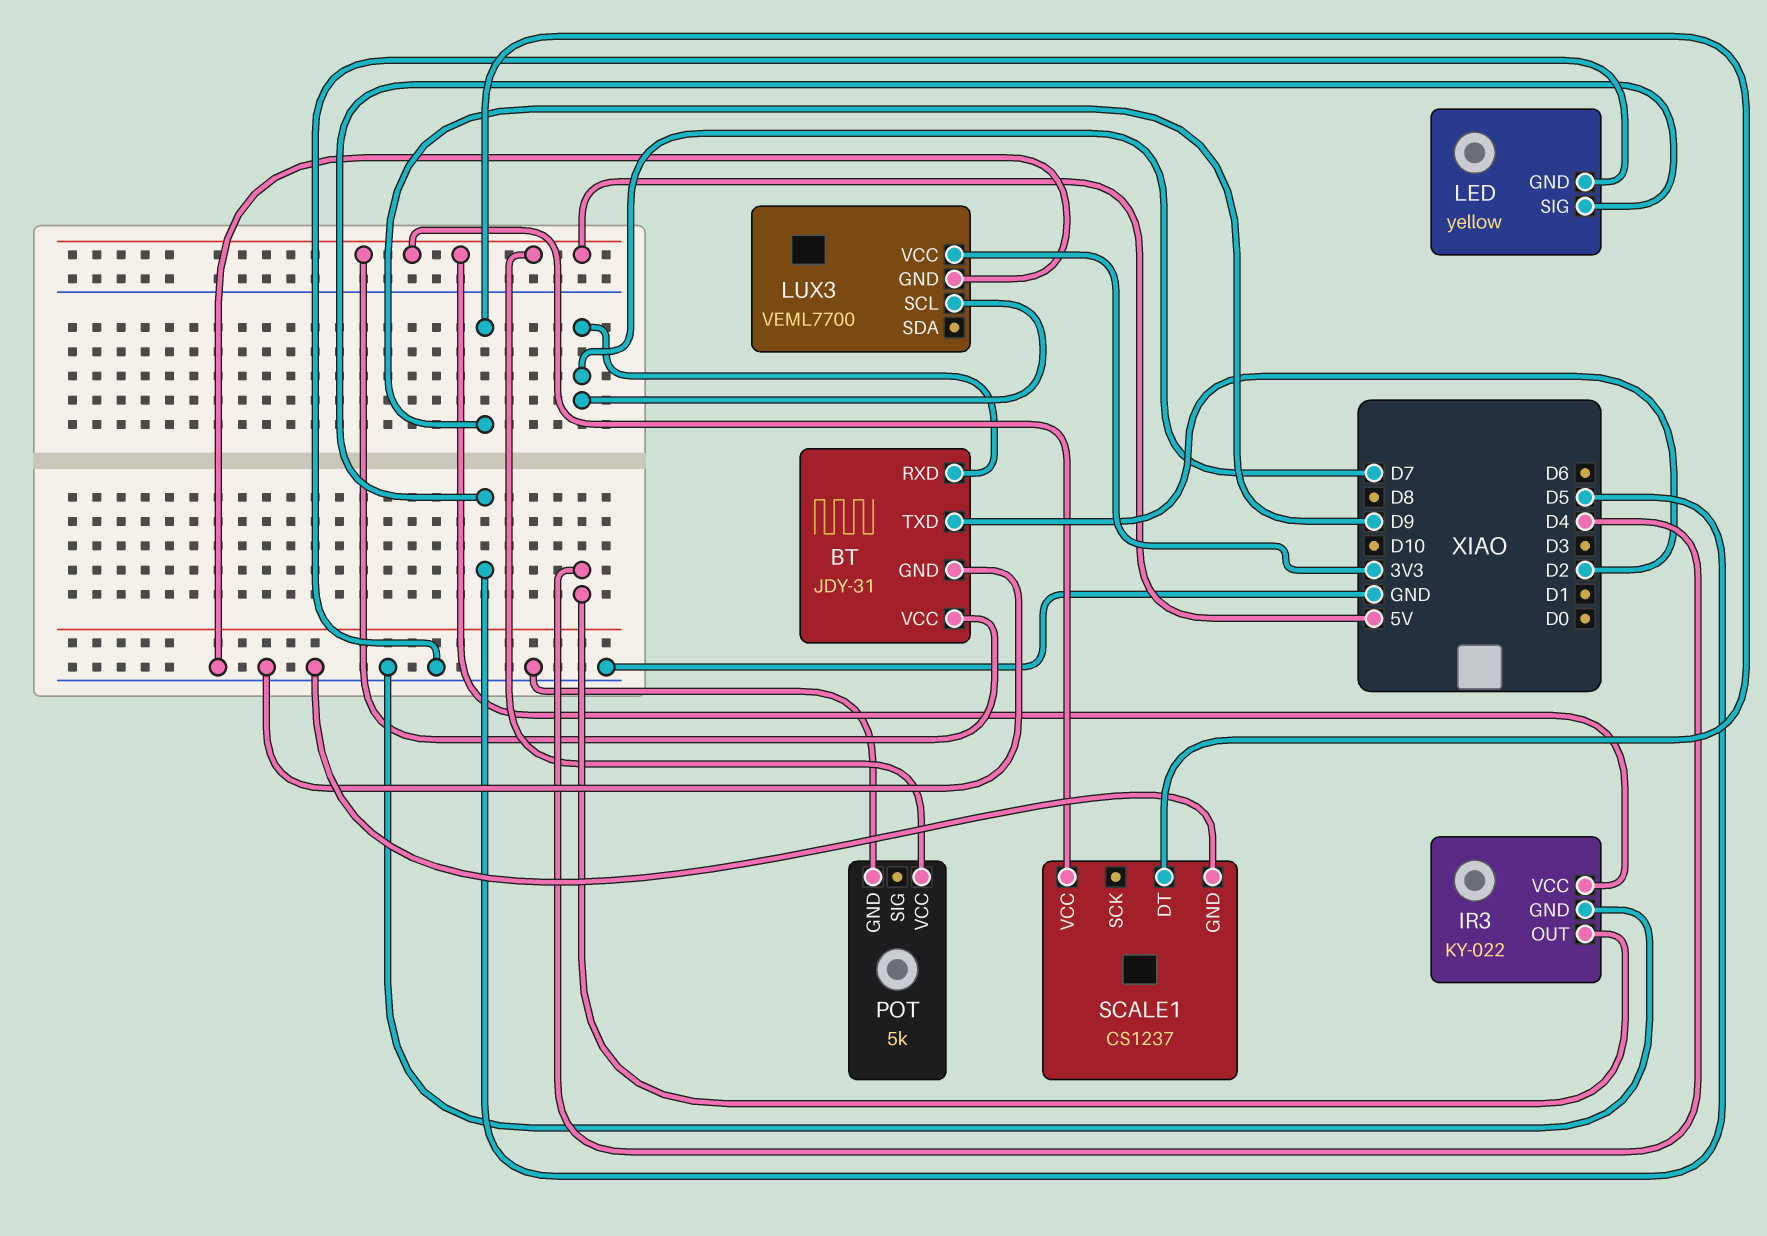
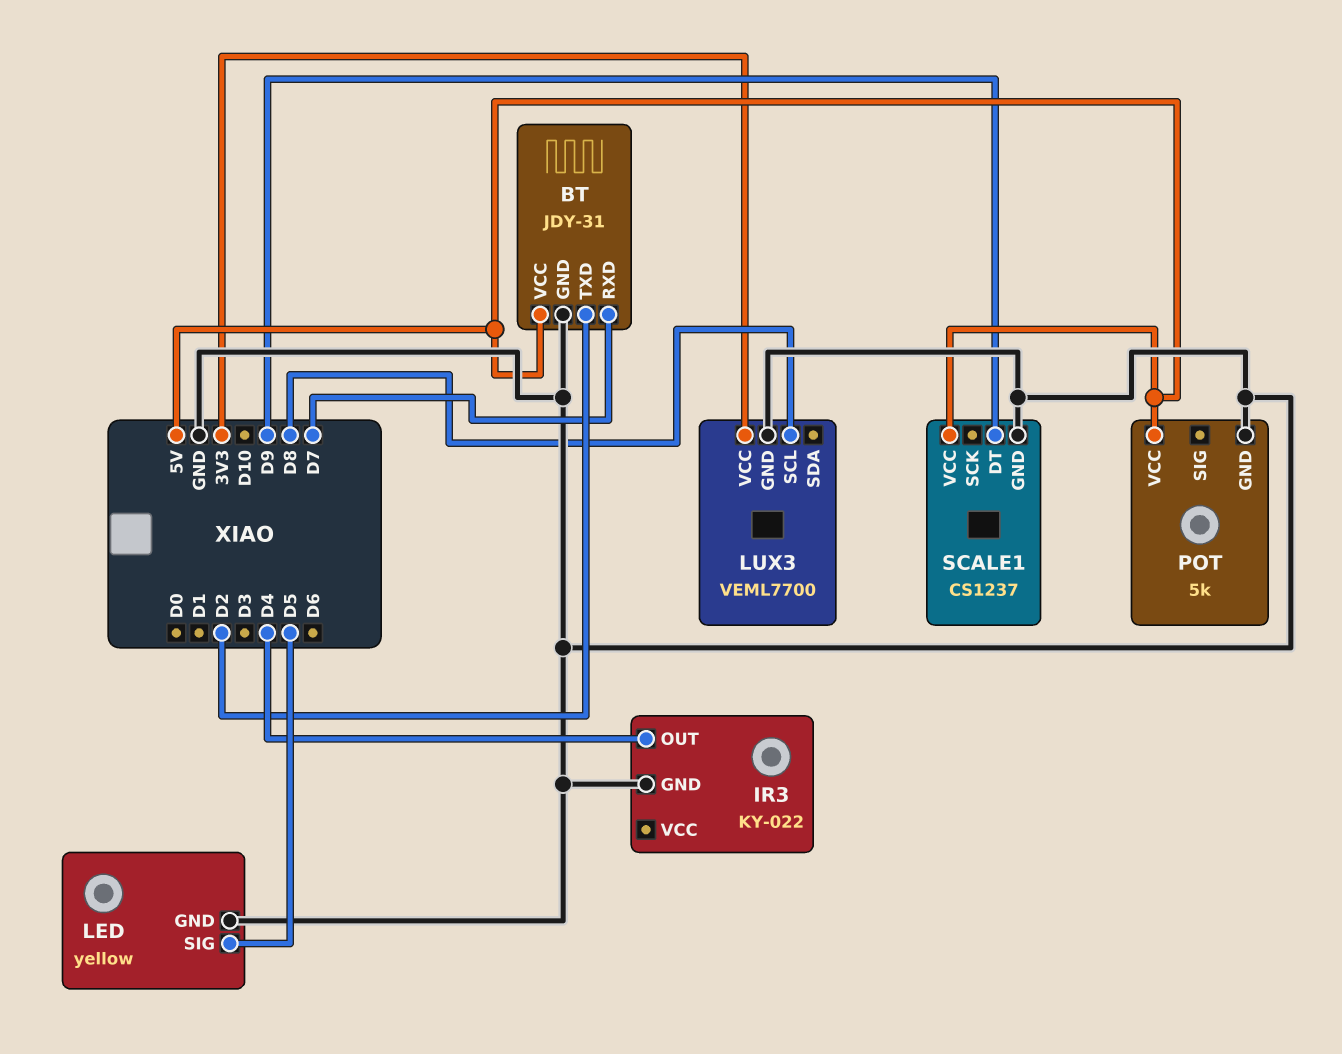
IR3 pin VCC: 5V -> none
LUX3 pin SCL: D7 -> D8

